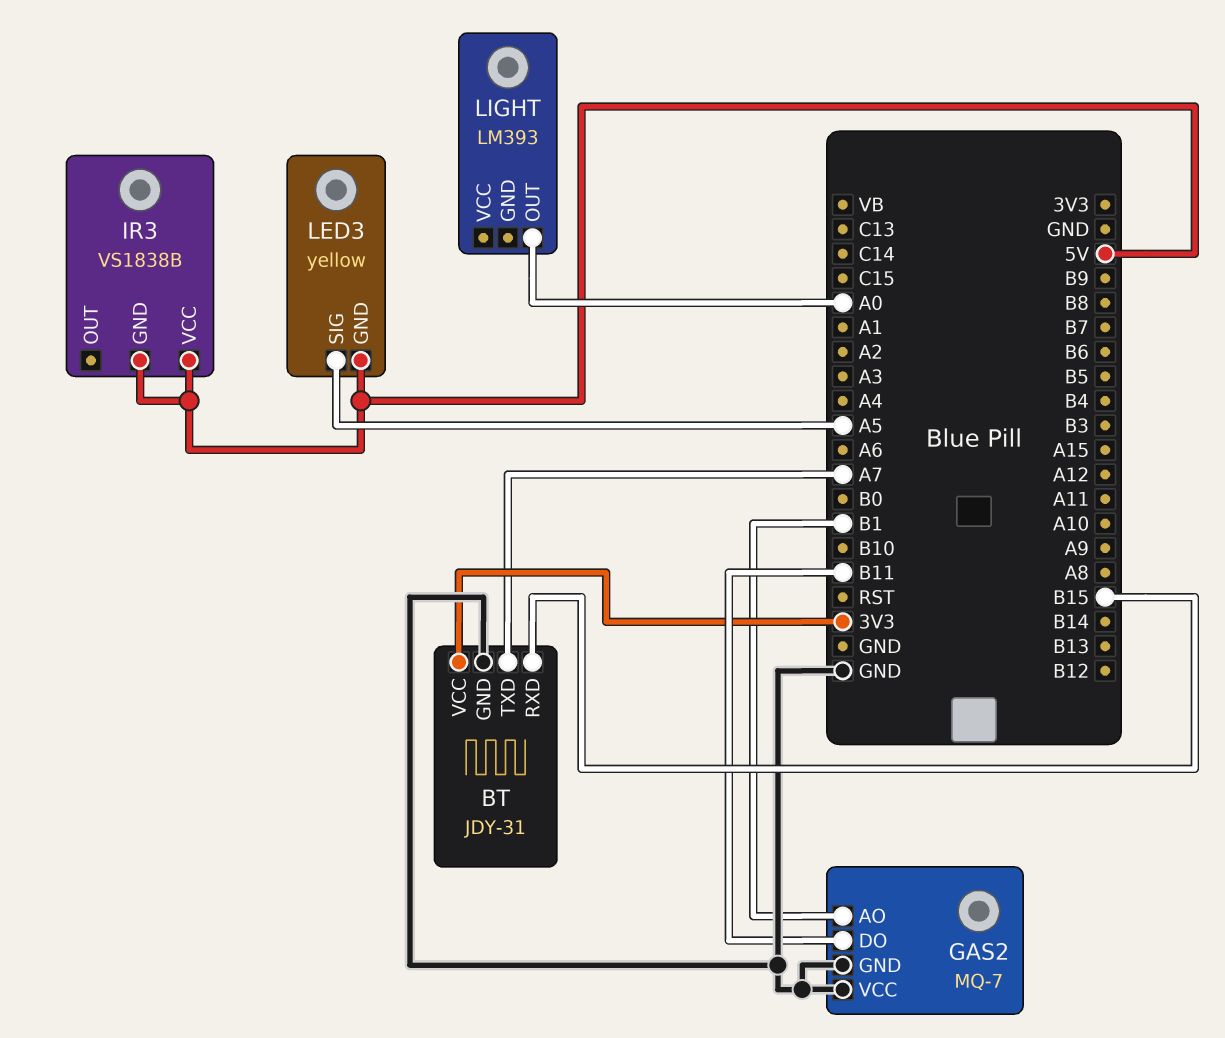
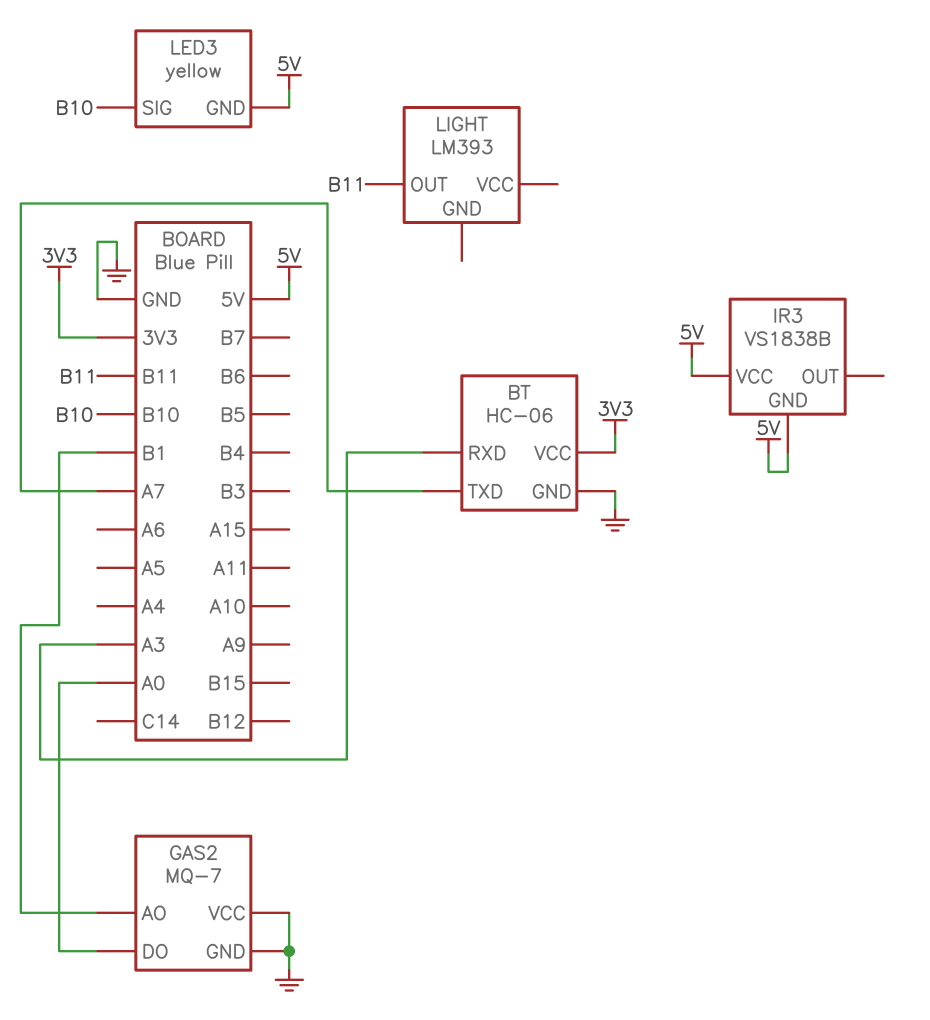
BT: JDY-31 -> HC-06
BT pin RXD: B15 -> A3
GAS2 pin DO: B11 -> A0
LED3 pin SIG: A5 -> B10
LIGHT pin OUT: A0 -> B11

